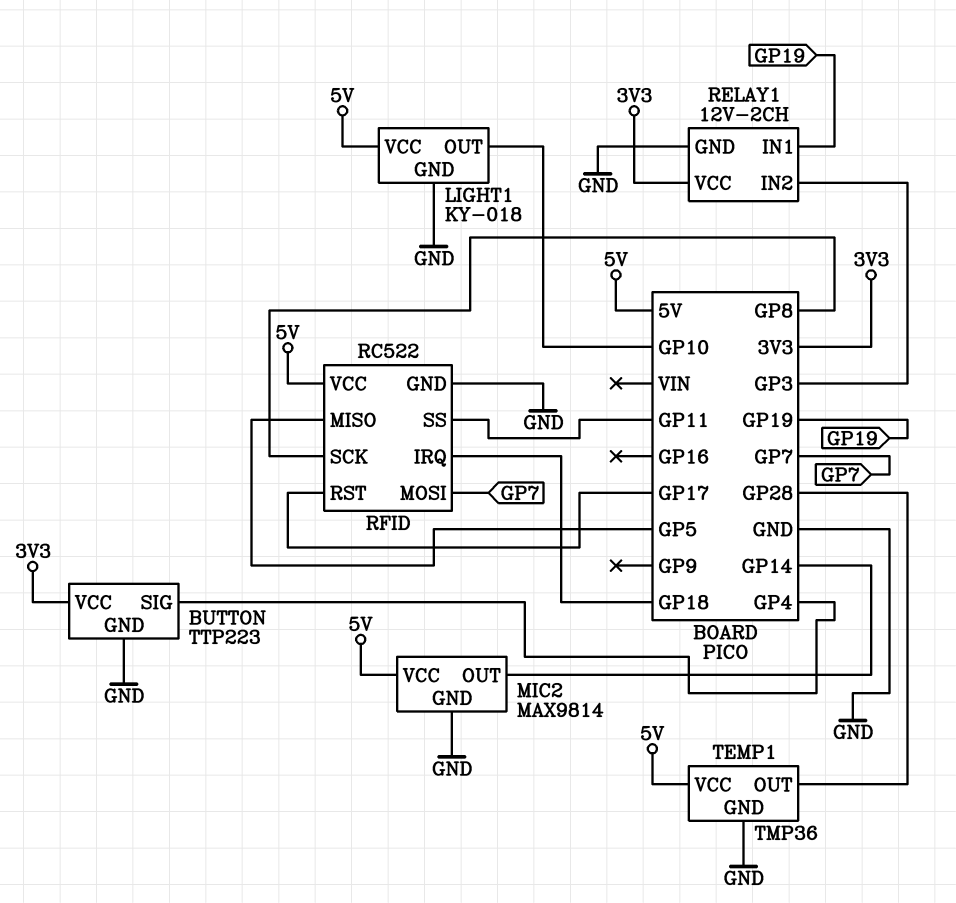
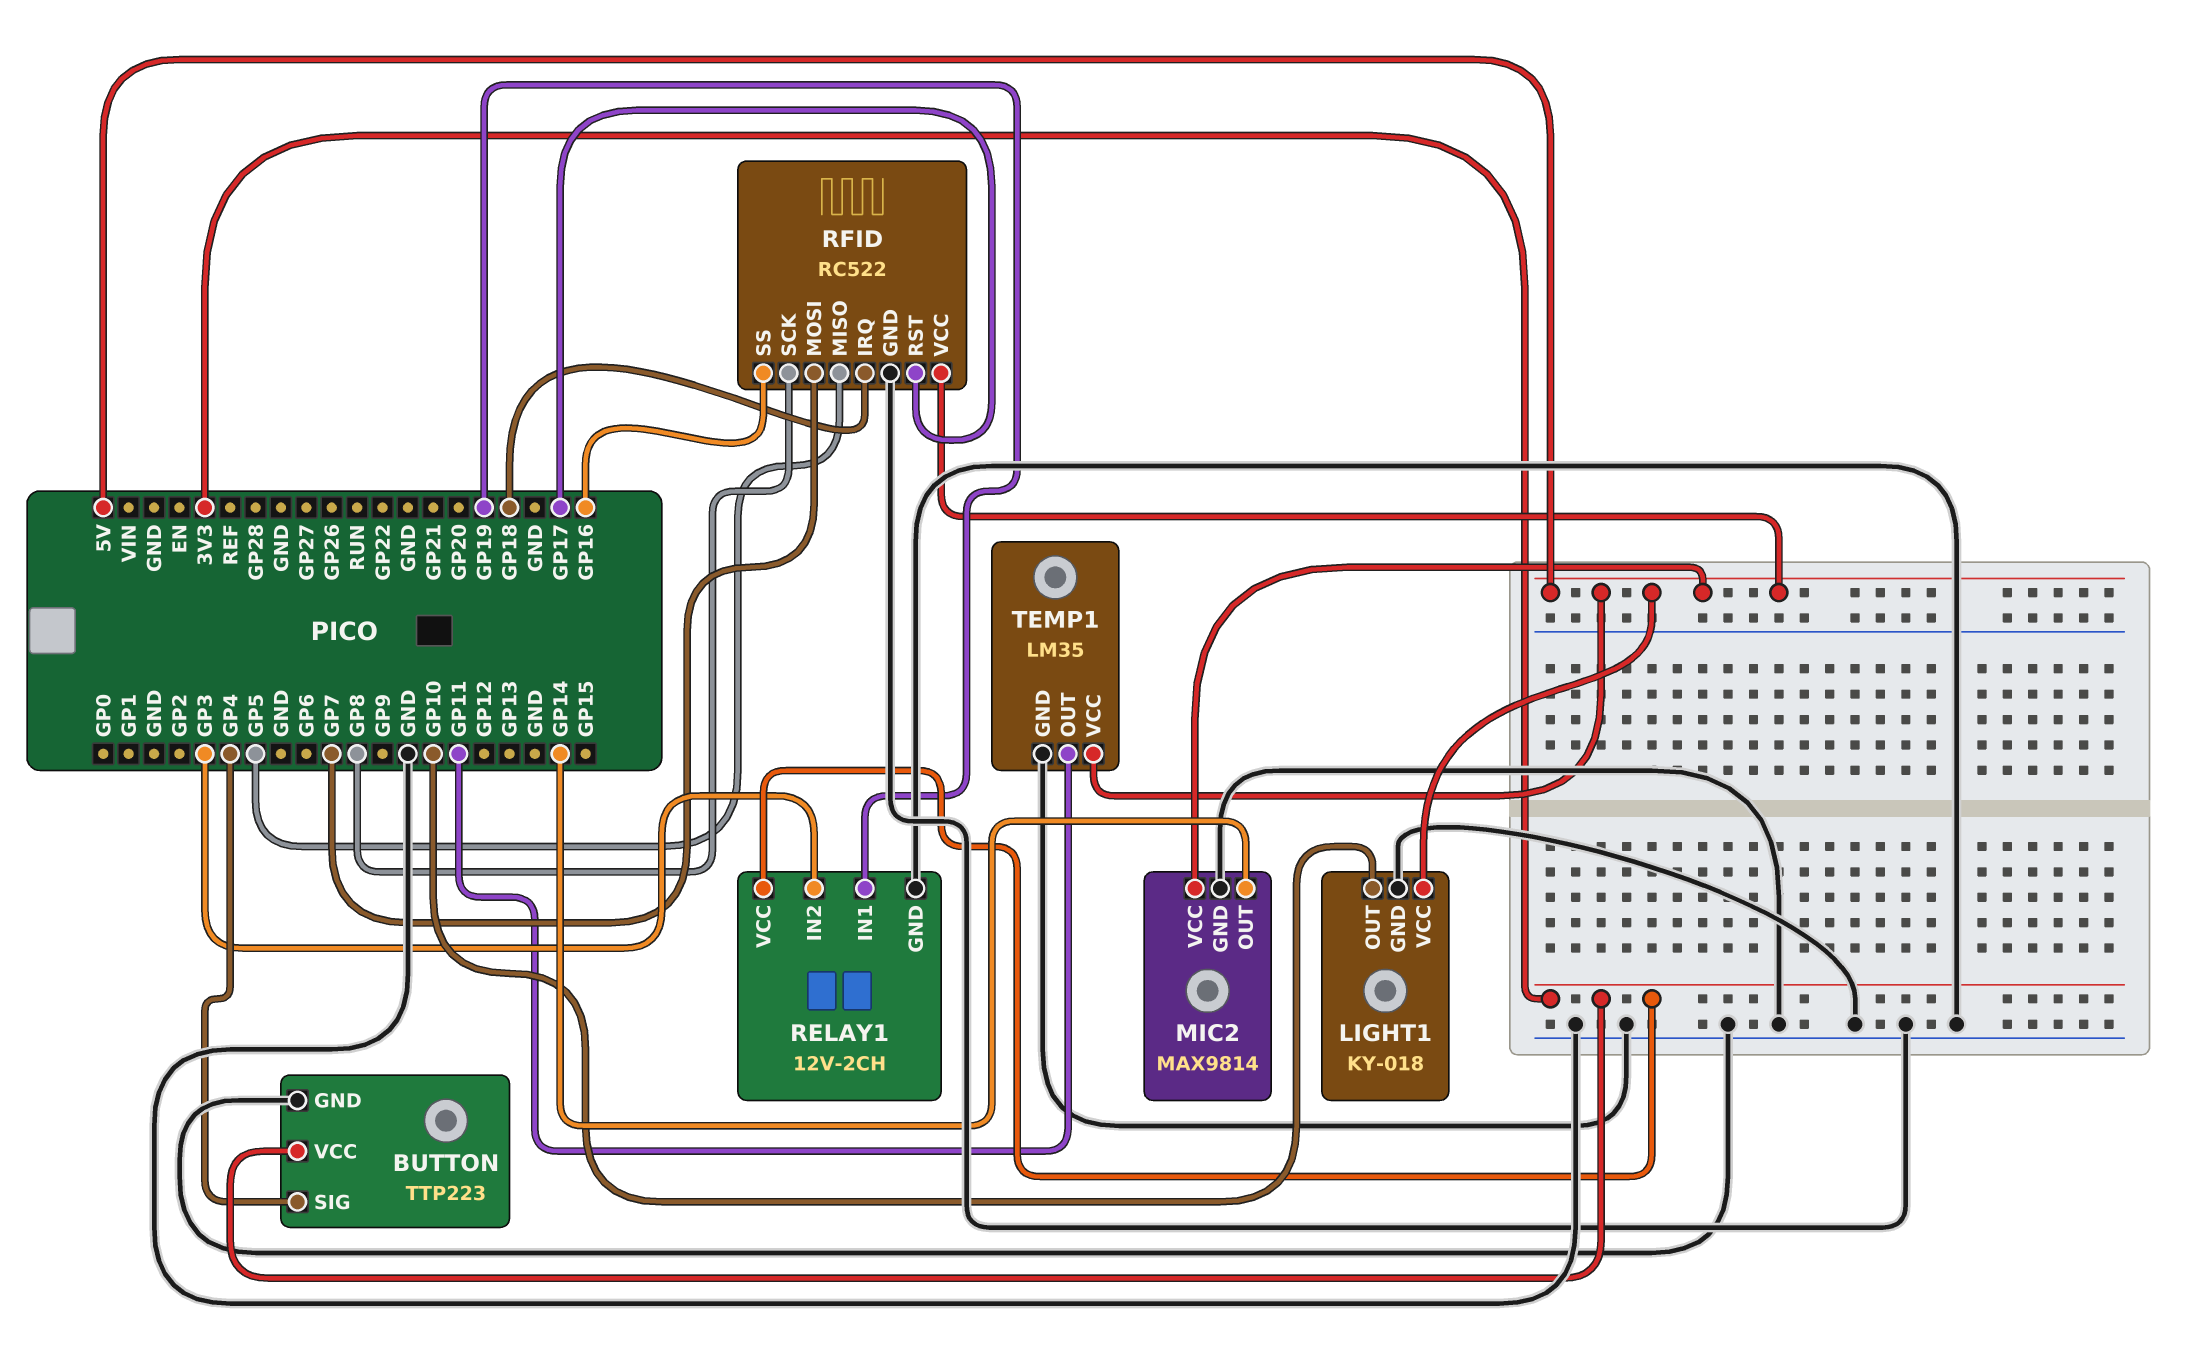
RFID pin SS: GP11 -> GP16
TEMP1: TMP36 -> LM35
TEMP1 pin OUT: GP28 -> GP11

